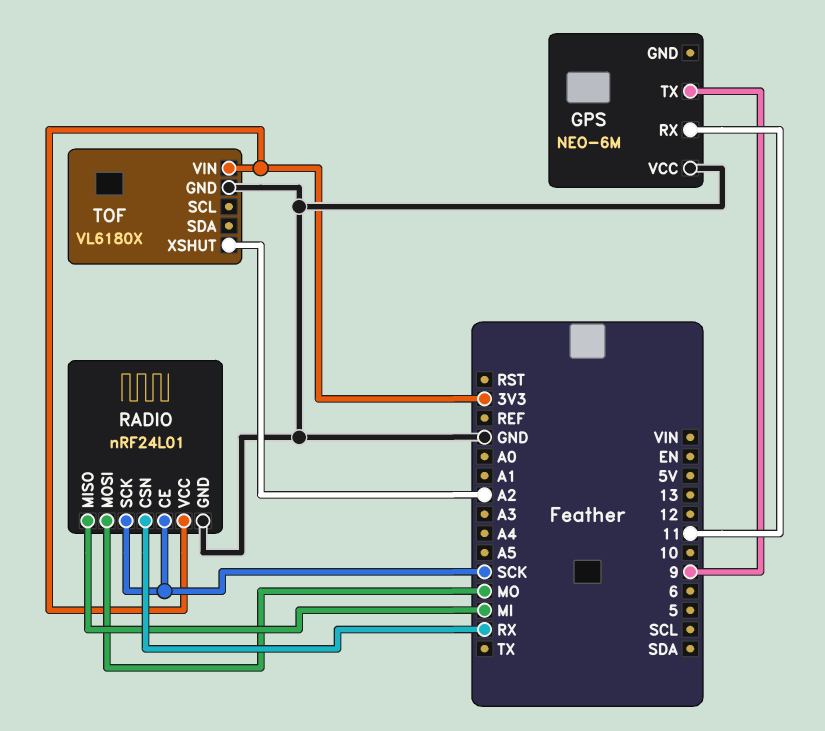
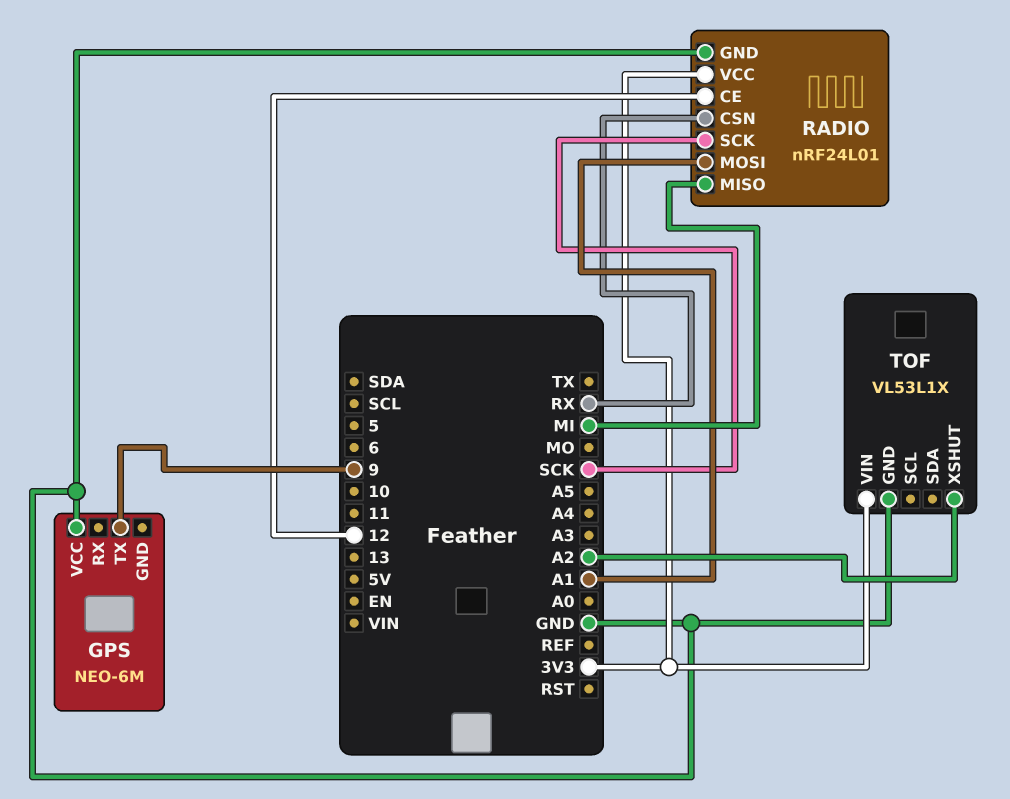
GPS pin RX: 11 -> none
RADIO pin CE: SCK -> 12
RADIO pin MOSI: MO -> A1
TOF: VL6180X -> VL53L1X

